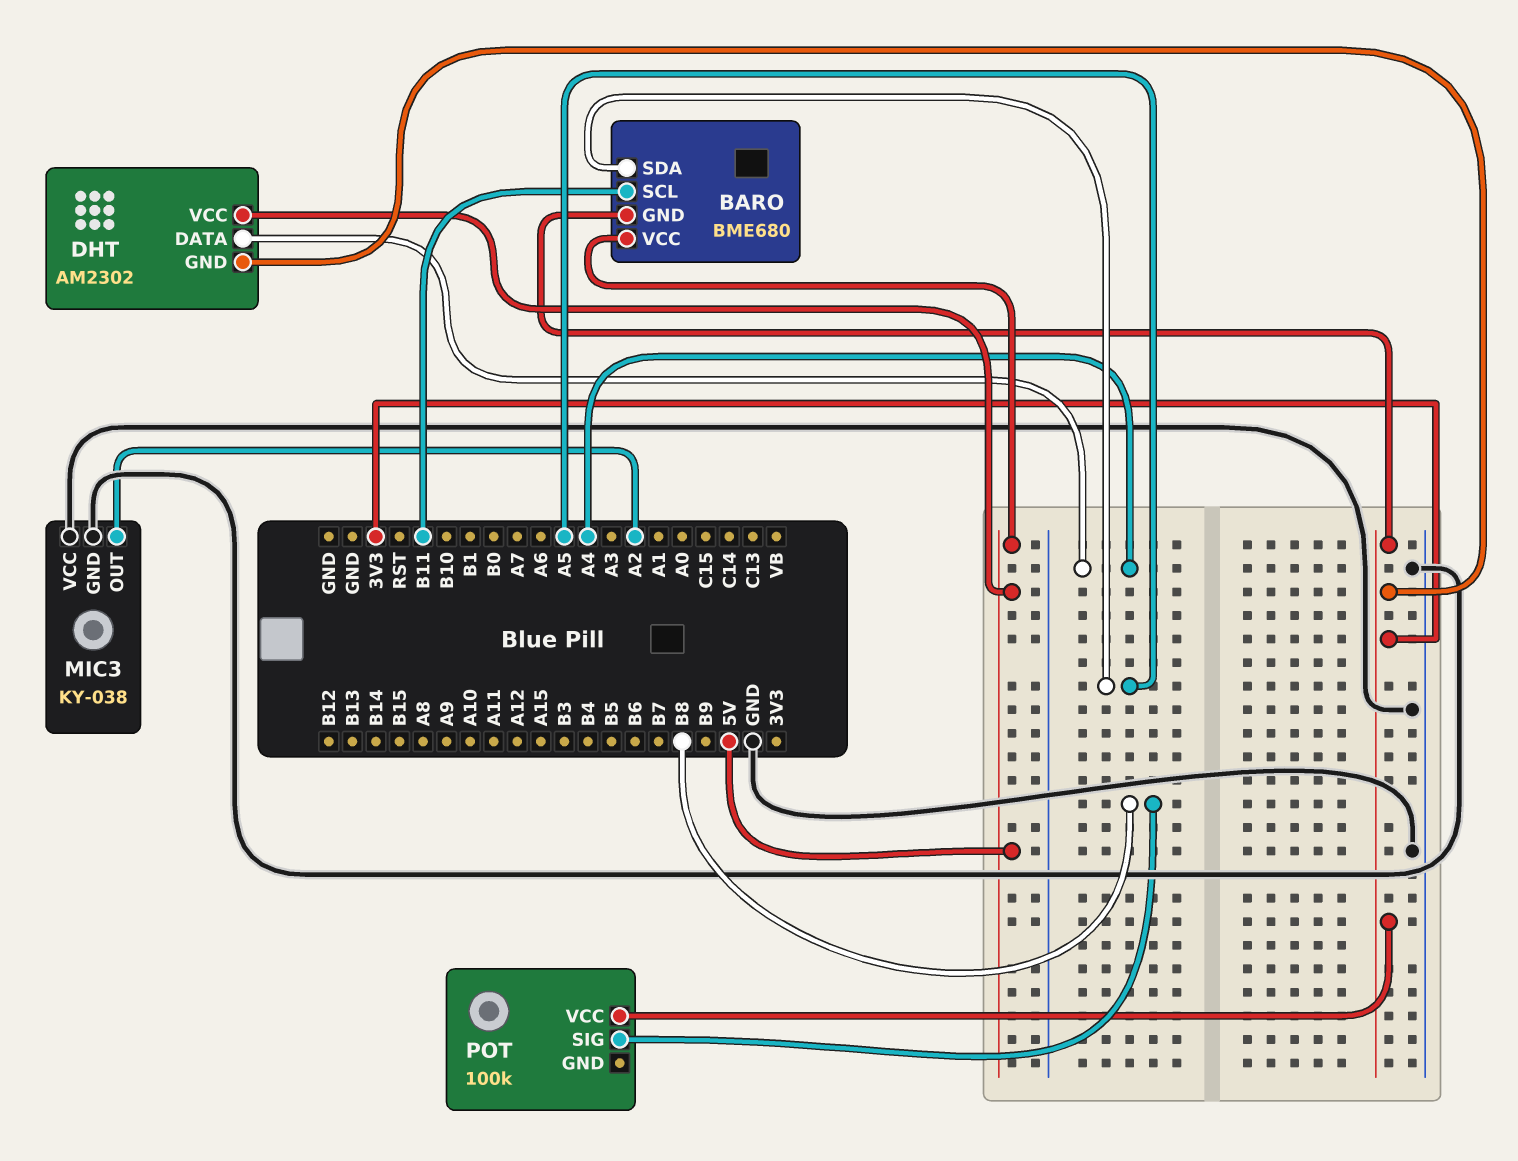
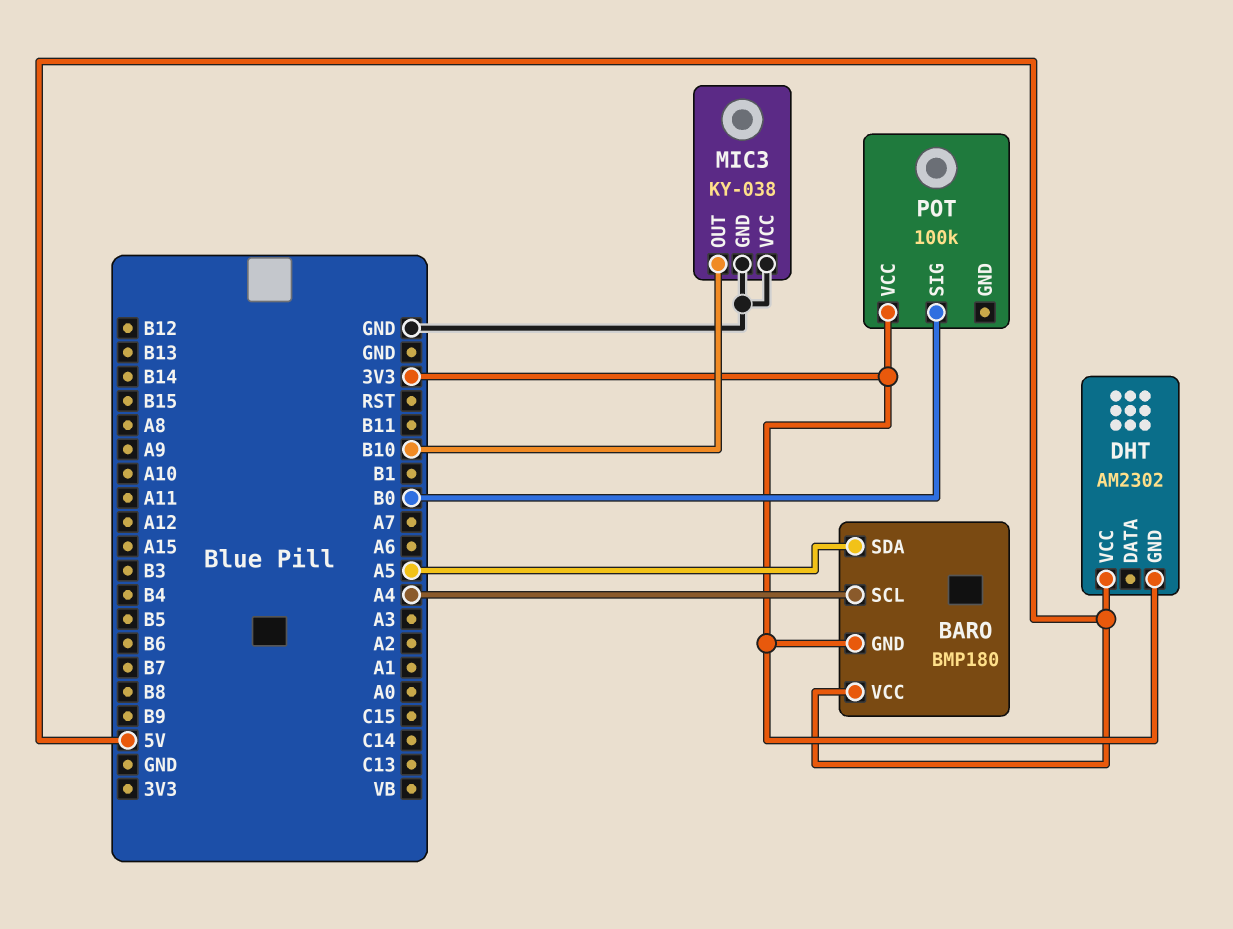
BARO: BME680 -> BMP180
BARO pin SCL: B11 -> A4
DHT pin DATA: A4 -> none
MIC3 pin OUT: A2 -> B10
POT pin SIG: B8 -> B0

